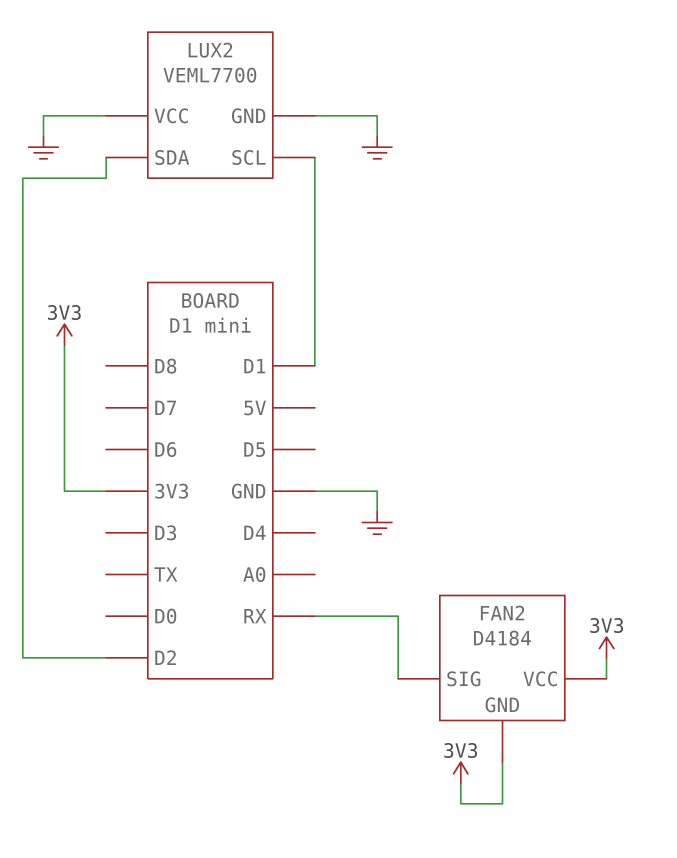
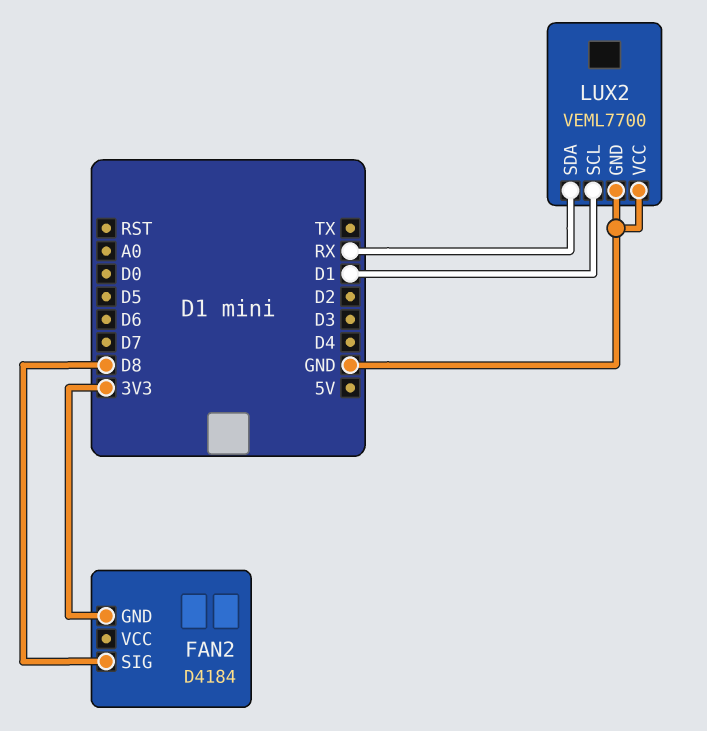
FAN2 pin SIG: RX -> D8
FAN2 pin VCC: 3V3 -> none
LUX2 pin SDA: D2 -> RX

